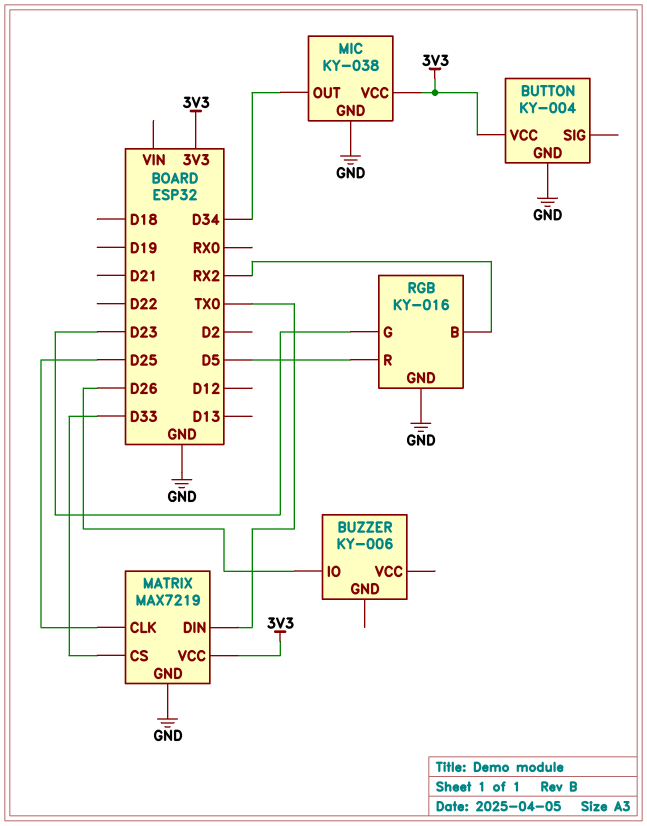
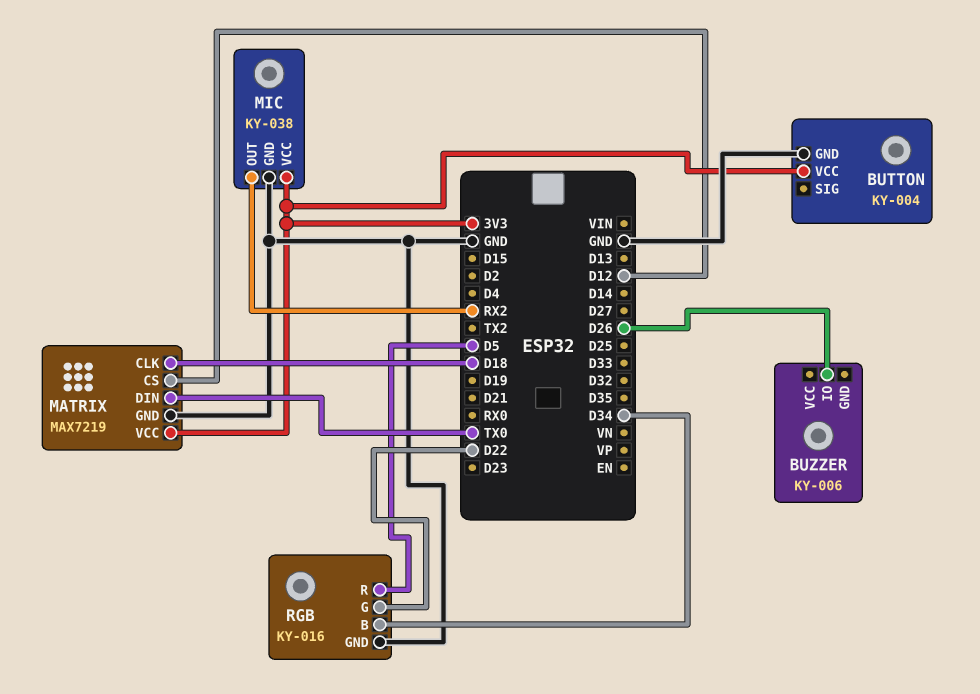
MATRIX pin CLK: D25 -> D18
MATRIX pin CS: D33 -> D12
MIC pin OUT: D34 -> RX2
RGB pin B: RX2 -> D34
RGB pin G: D23 -> D22

